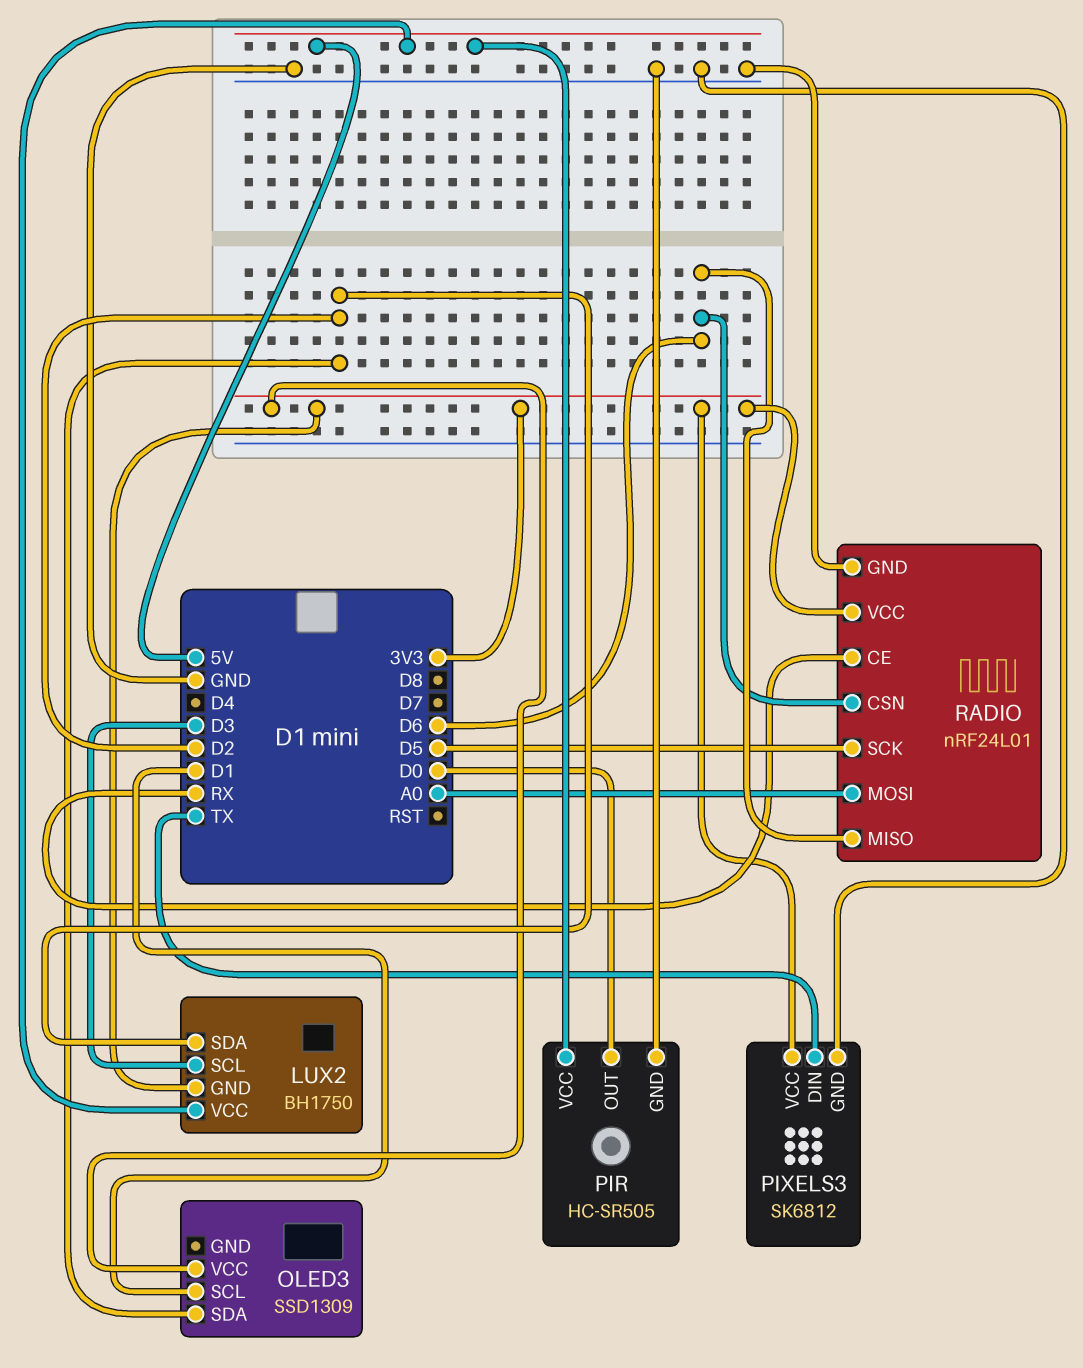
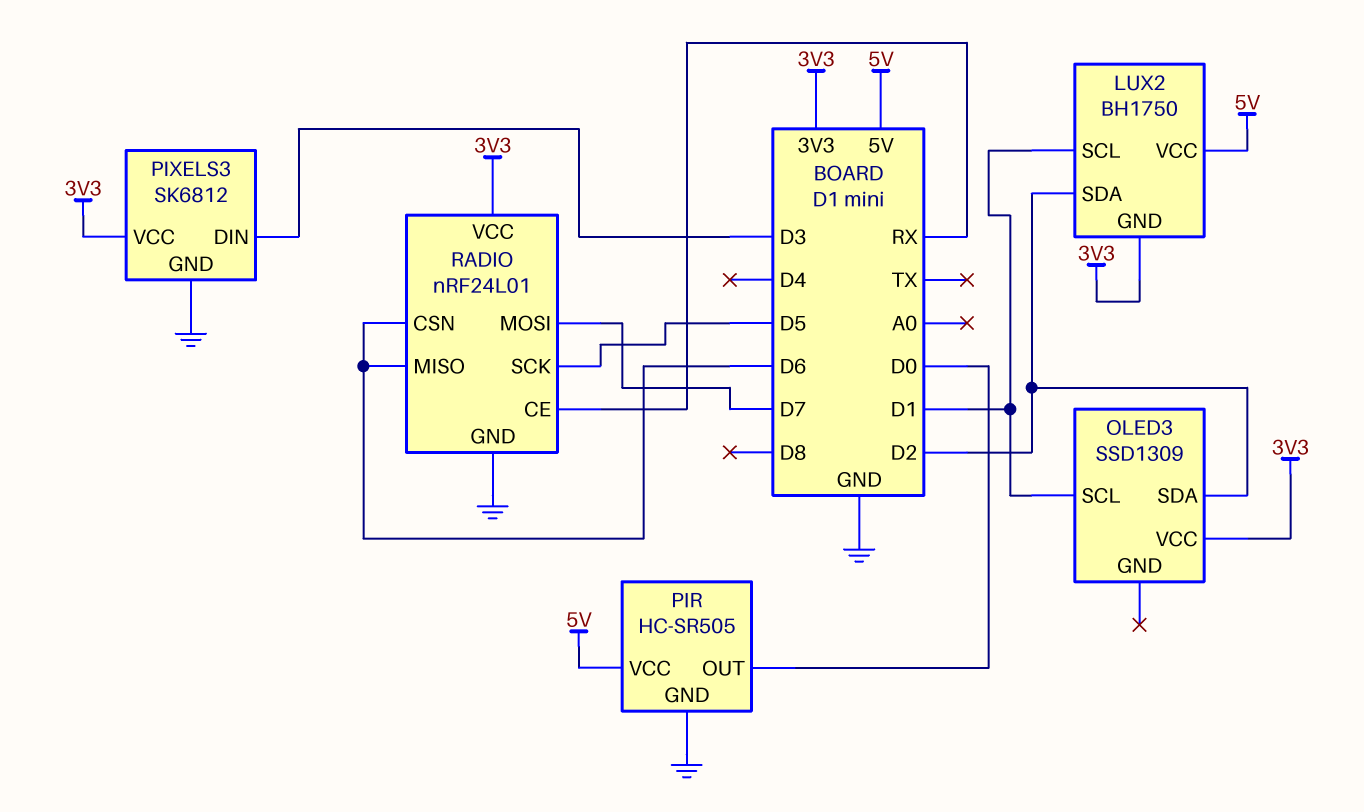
LUX2 pin SCL: D3 -> D1
PIXELS3 pin DIN: TX -> D3
RADIO pin MOSI: A0 -> D7

